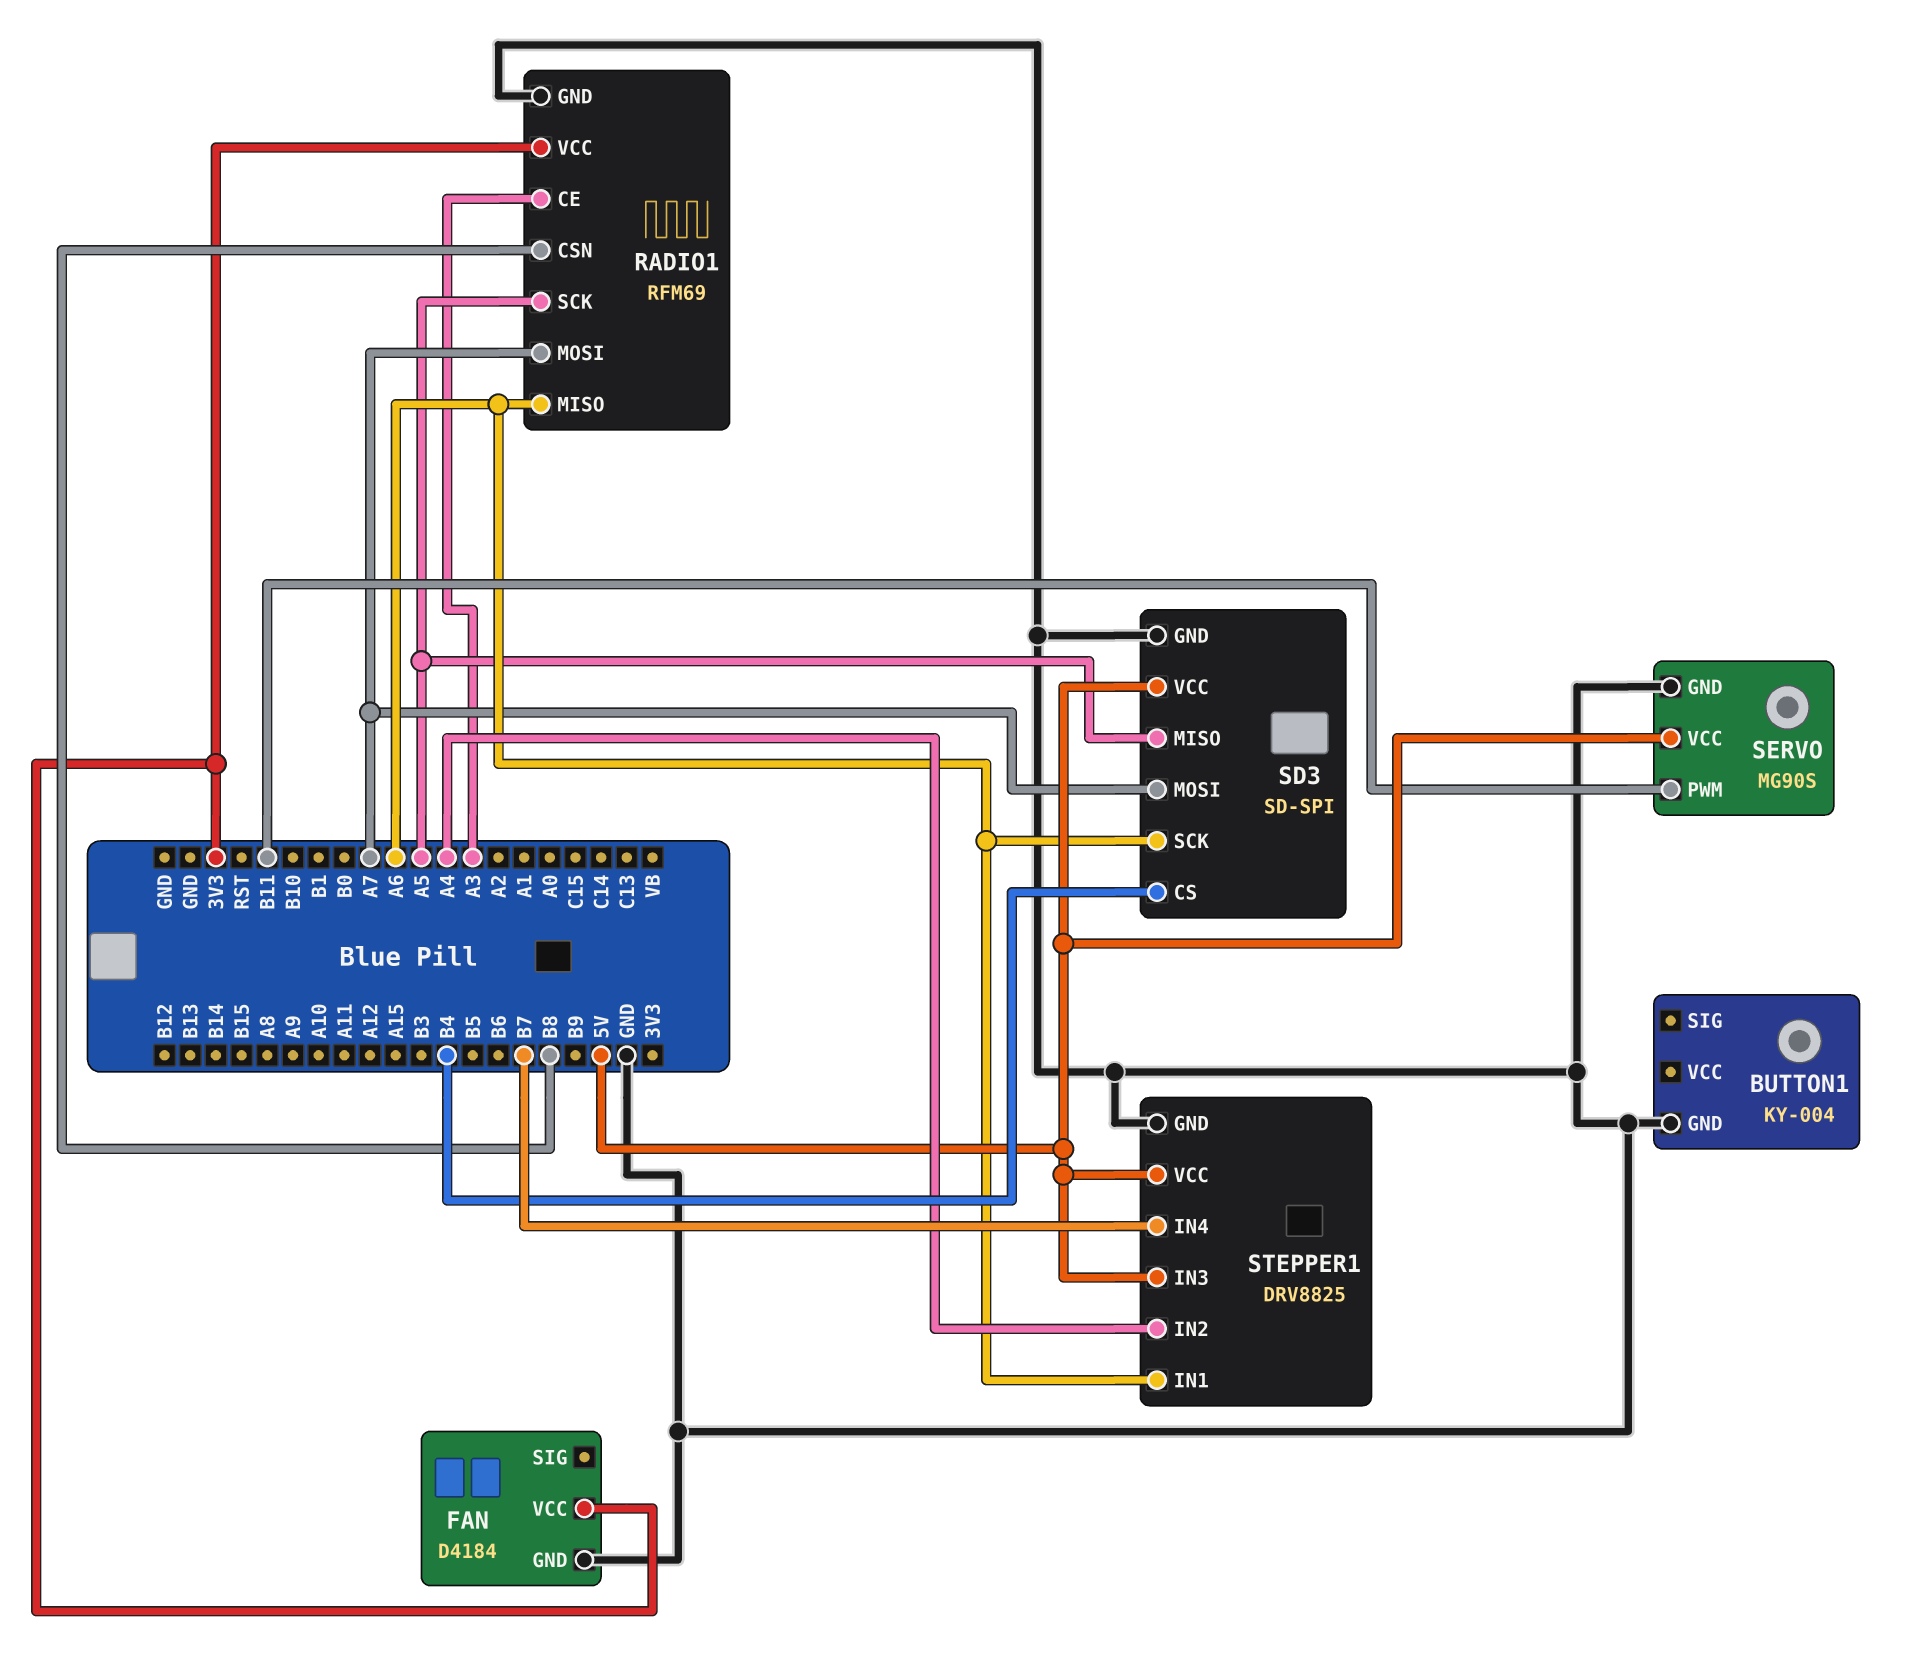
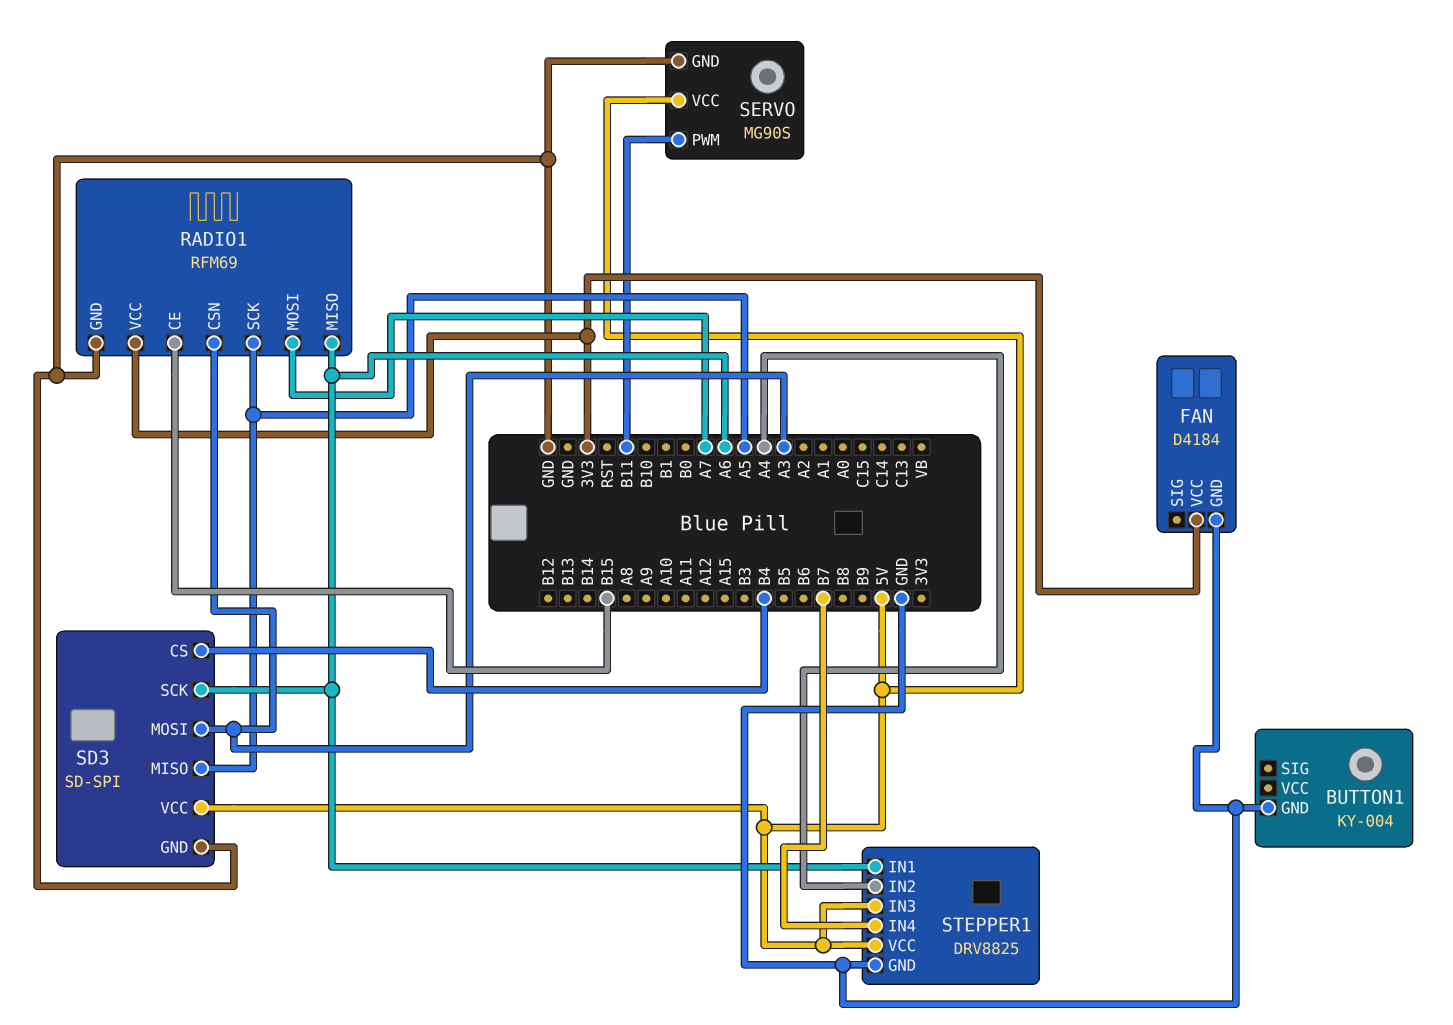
RADIO1 pin CE: A3 -> B15
RADIO1 pin CSN: B8 -> A3
SD3 pin MOSI: A7 -> A3

